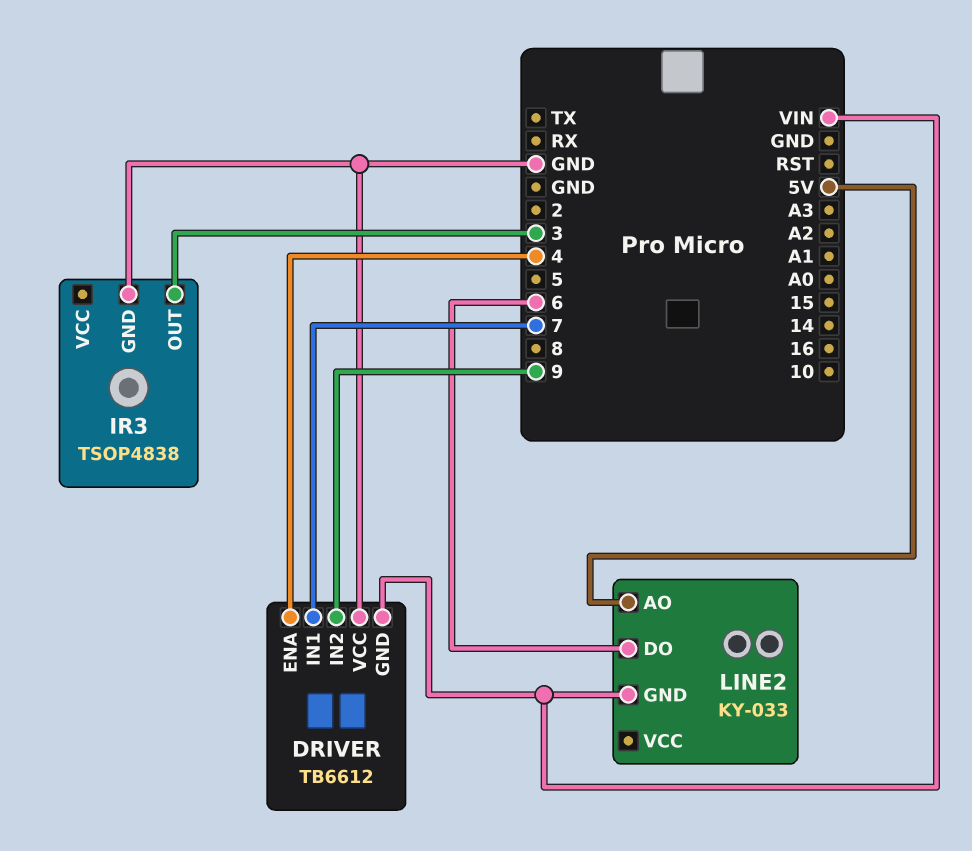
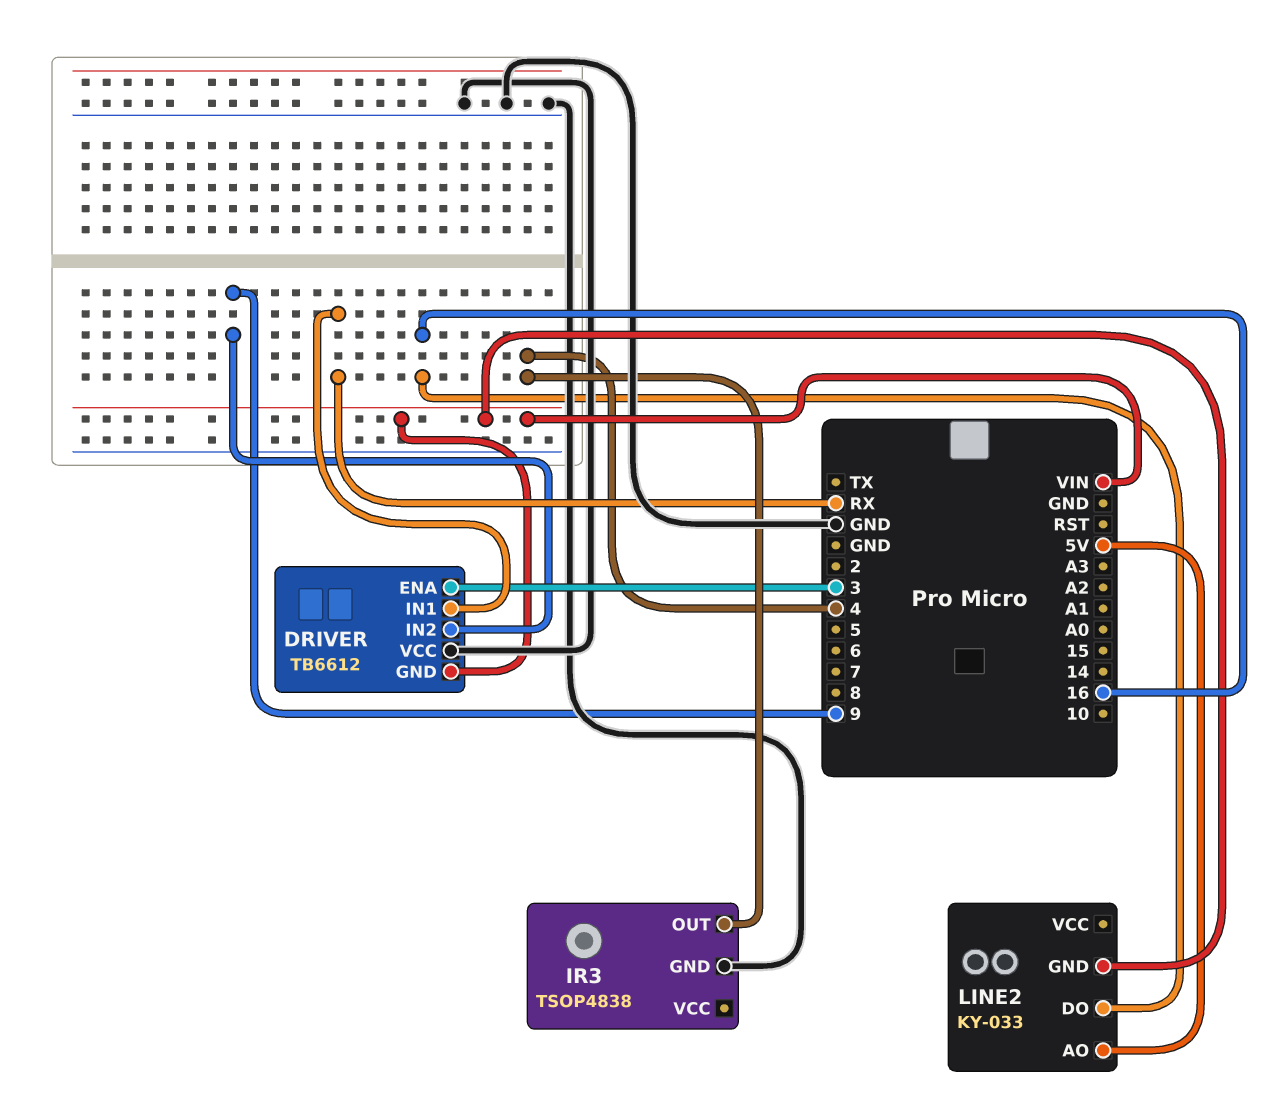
DRIVER pin ENA: 4 -> 3
DRIVER pin IN1: 7 -> RX
IR3 pin OUT: 3 -> 4
LINE2 pin DO: 6 -> 16

